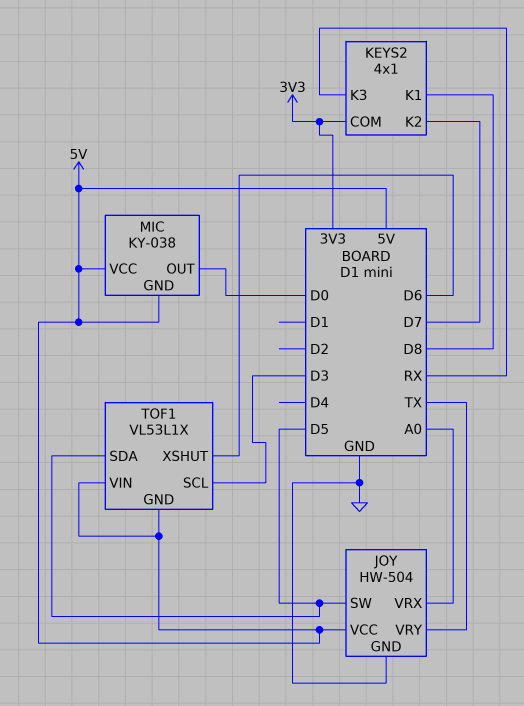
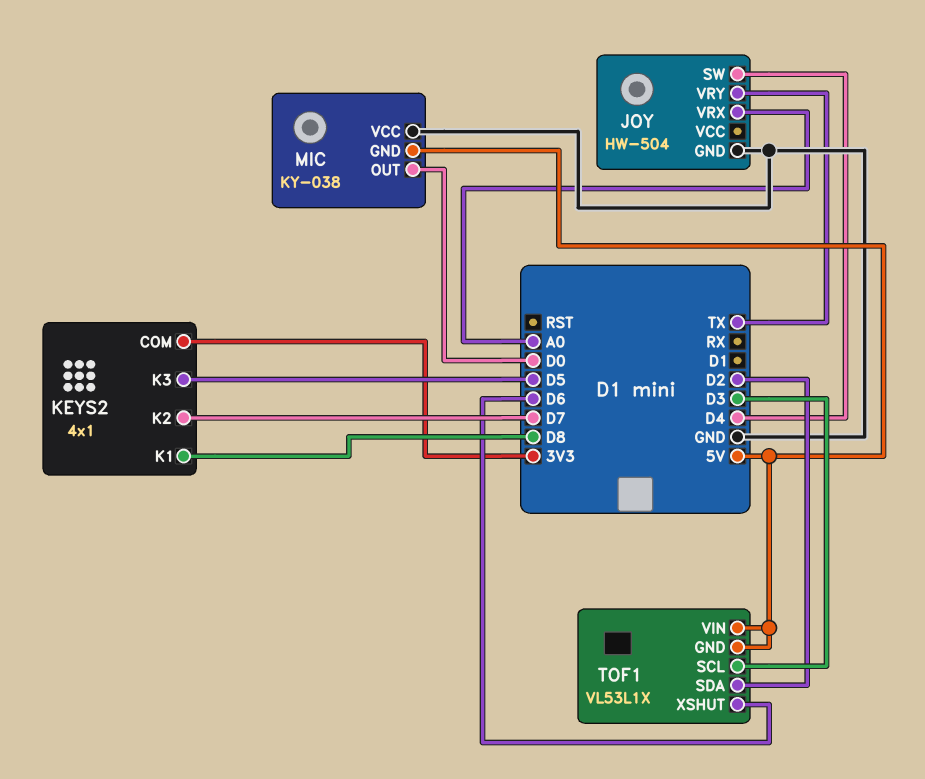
JOY pin SW: D5 -> D4
JOY pin VCC: 5V -> none
KEYS2 pin K3: RX -> D5
MIC pin VCC: 5V -> GND
TOF1 pin SDA: D5 -> D2

